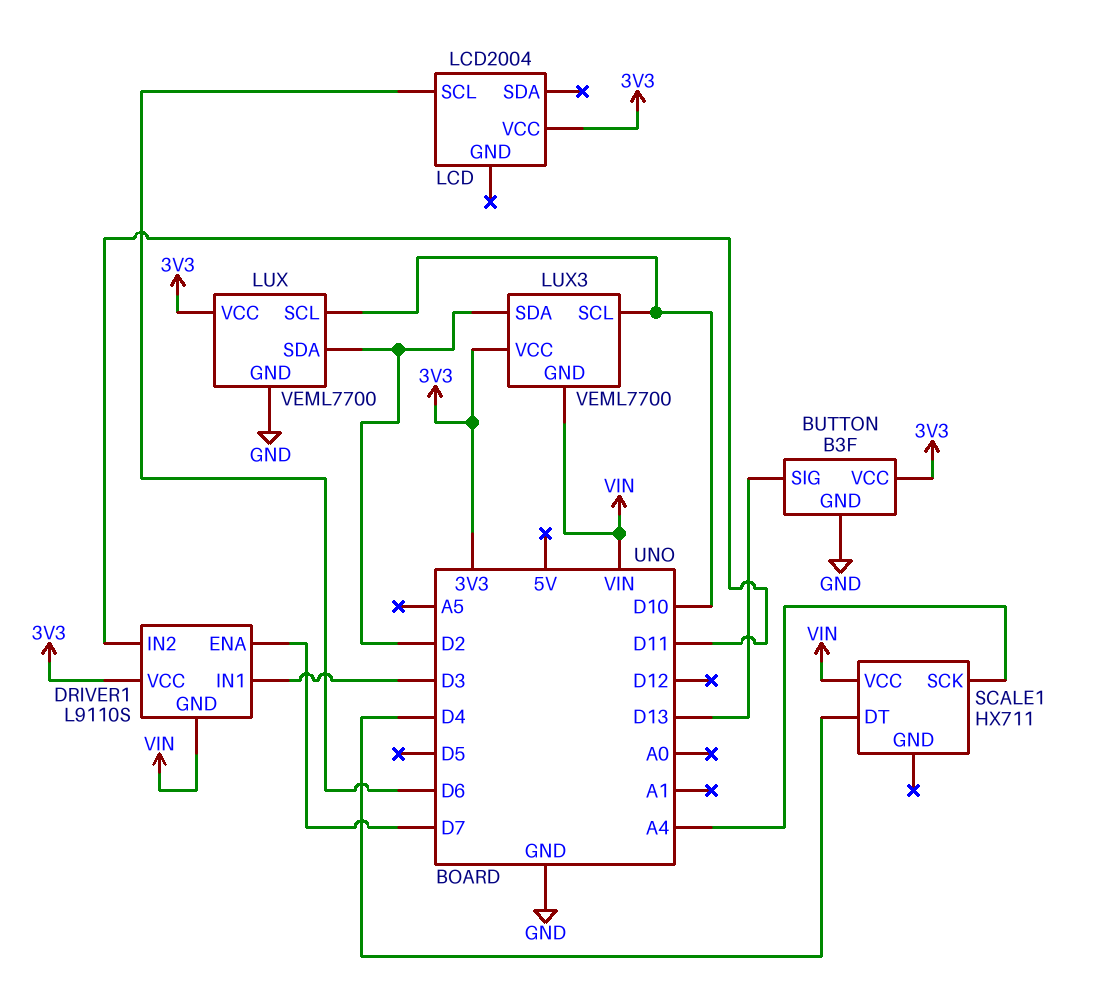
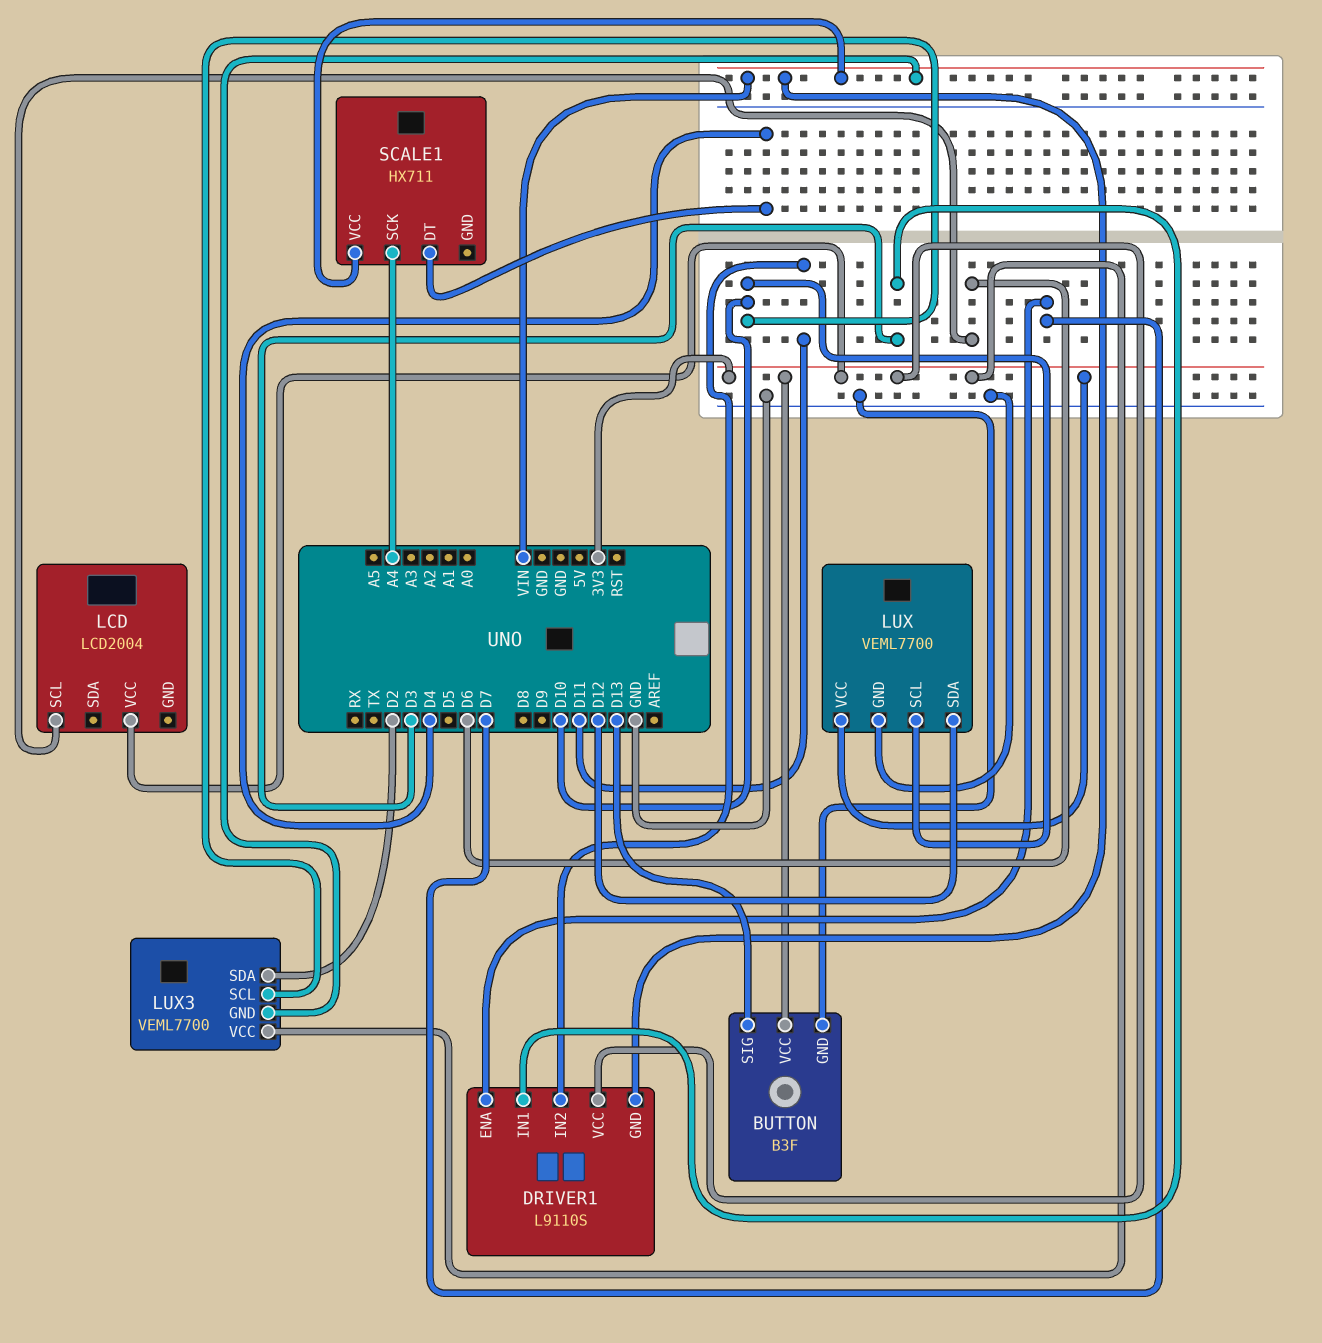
LUX pin SDA: D2 -> D12

